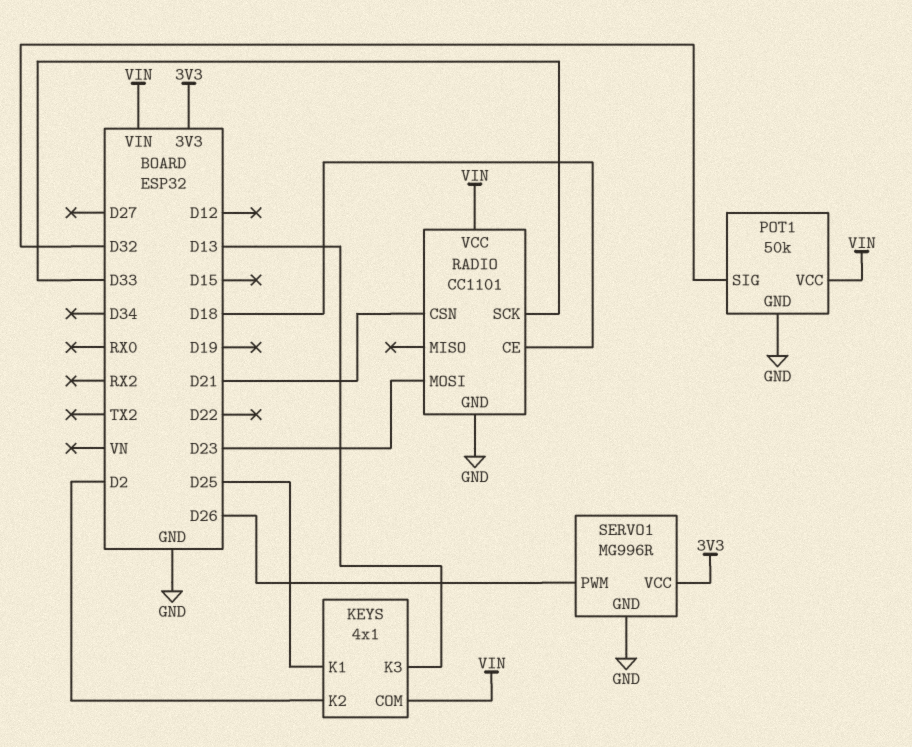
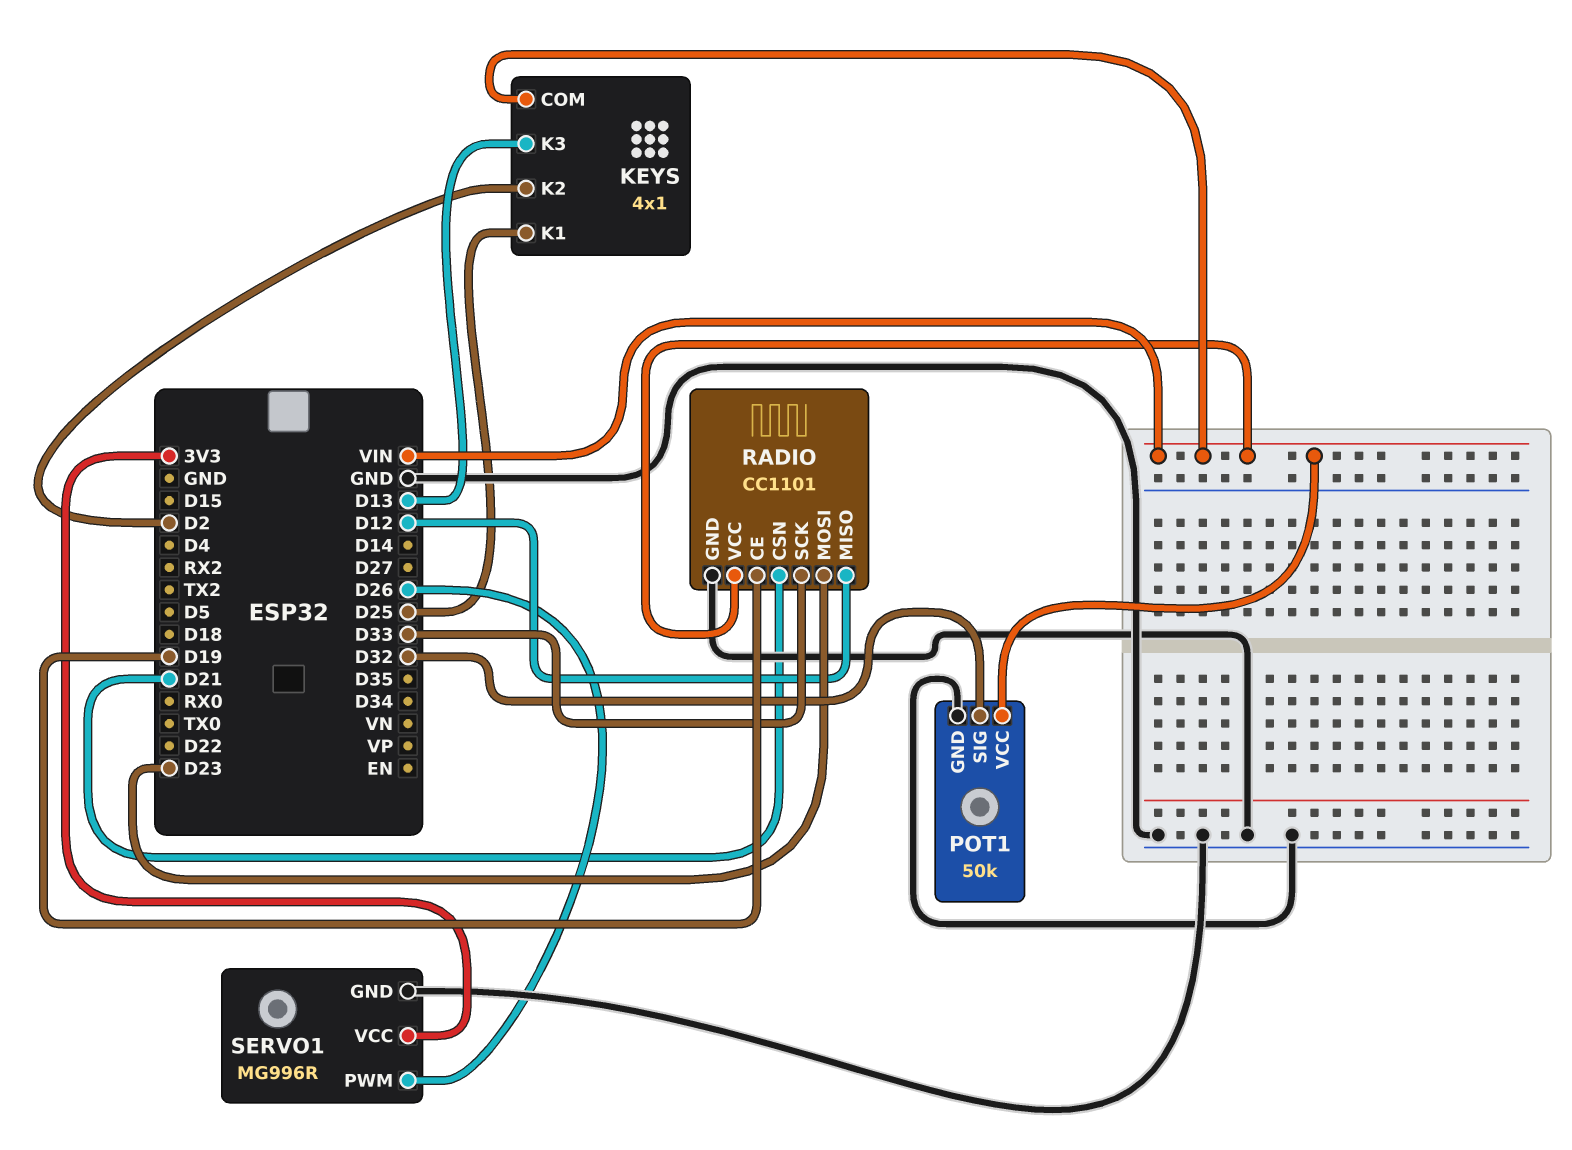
RADIO pin CE: D18 -> D19
RADIO pin MISO: none -> D12

